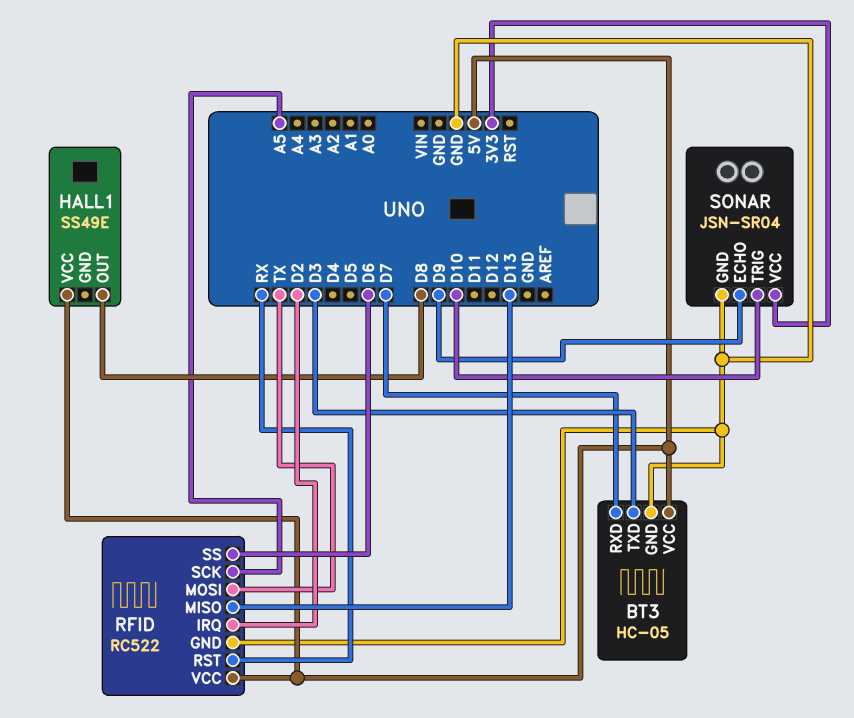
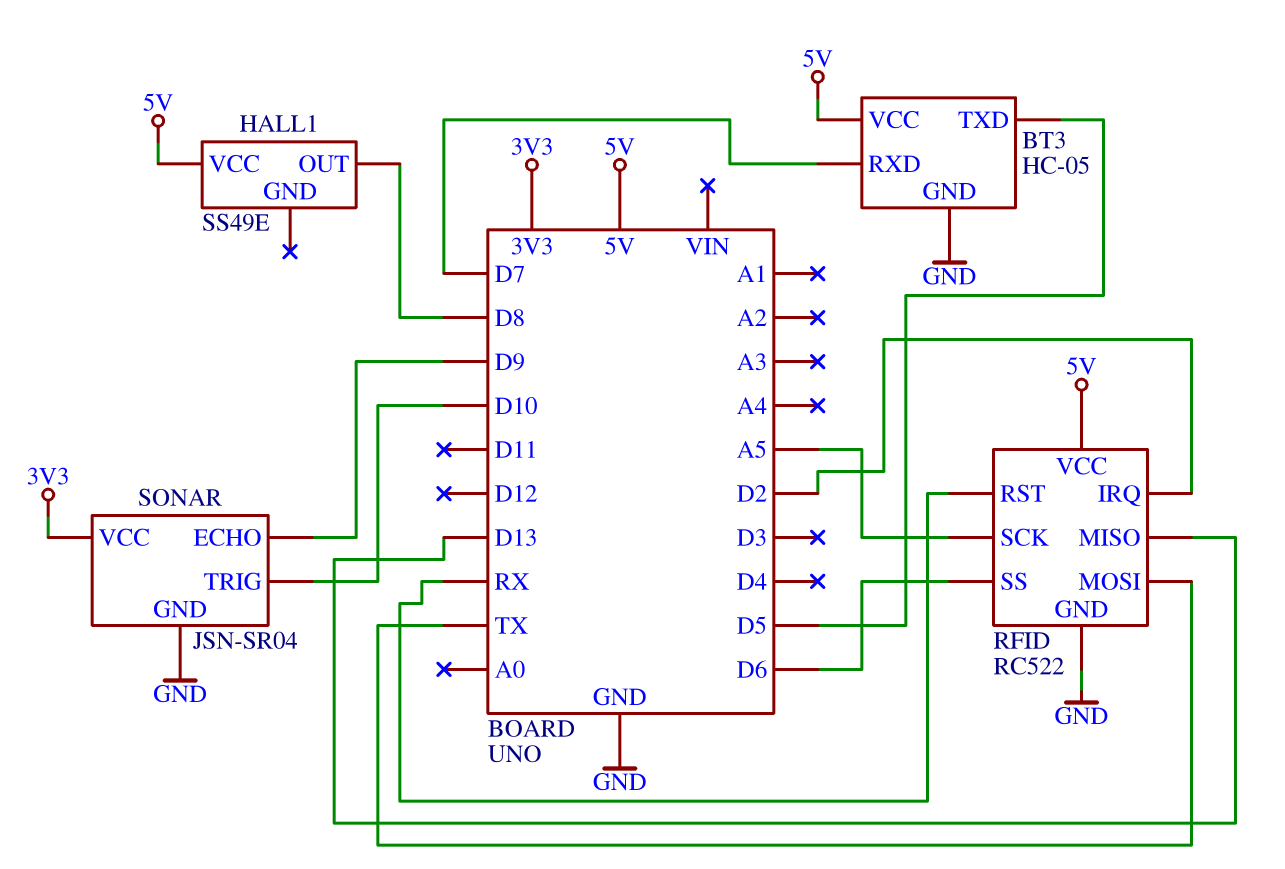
BT3 pin TXD: D3 -> D5

